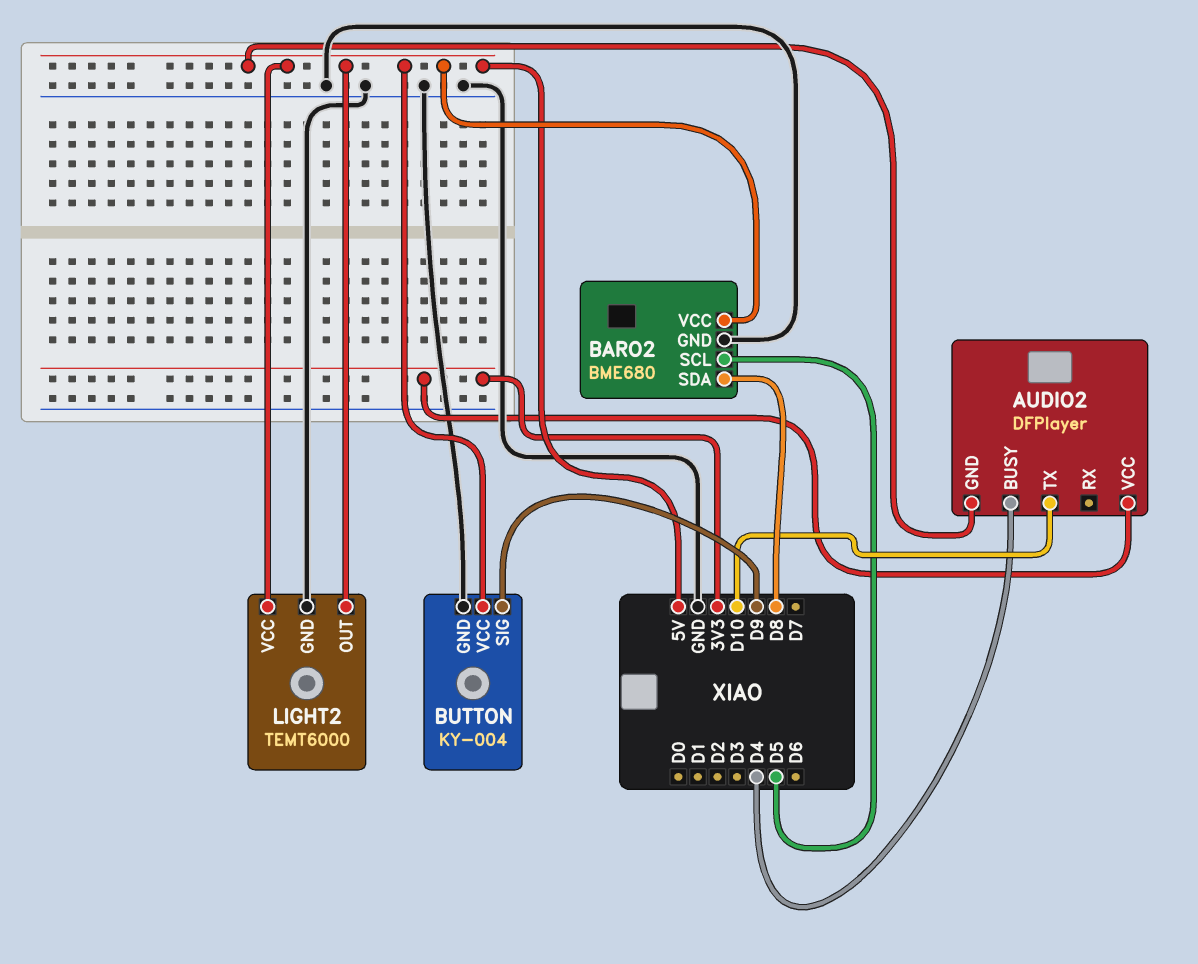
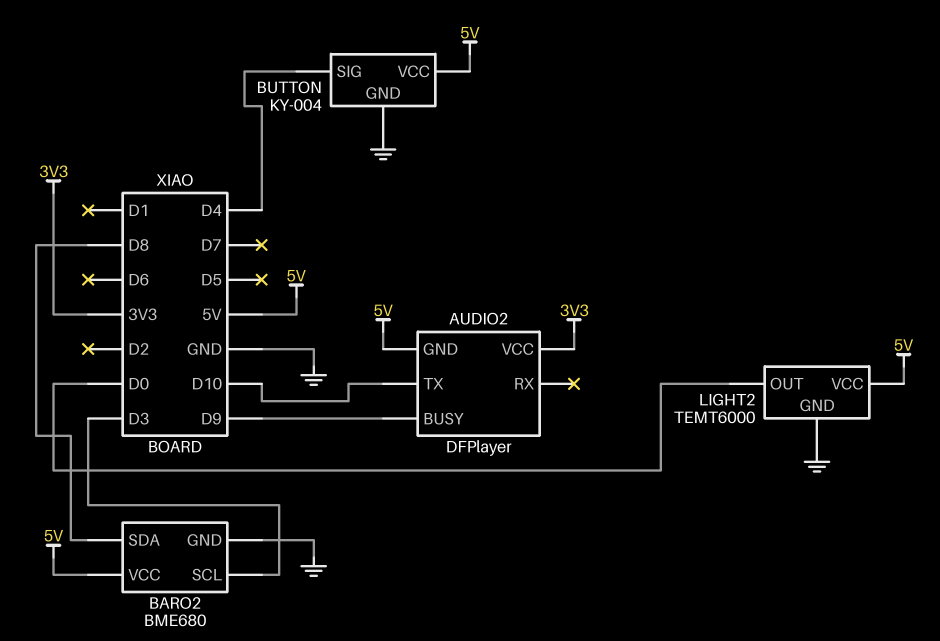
AUDIO2 pin BUSY: D4 -> D9
BARO2 pin SCL: D5 -> D3
BUTTON pin SIG: D9 -> D4
LIGHT2 pin OUT: 5V -> D0

